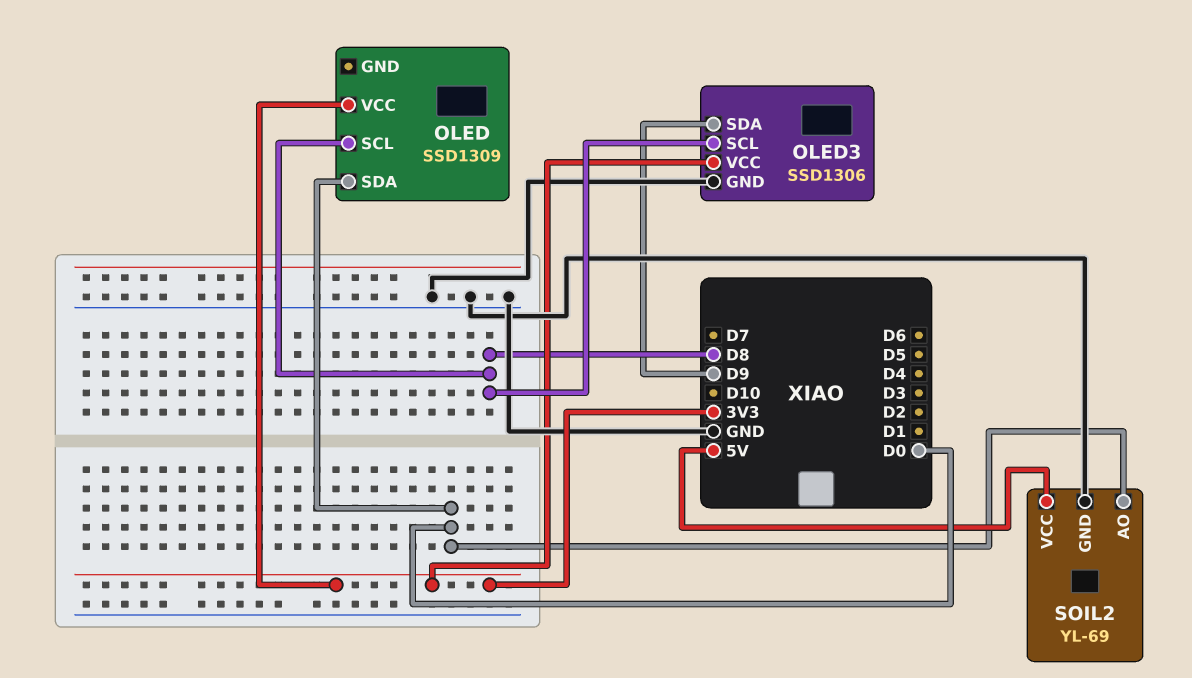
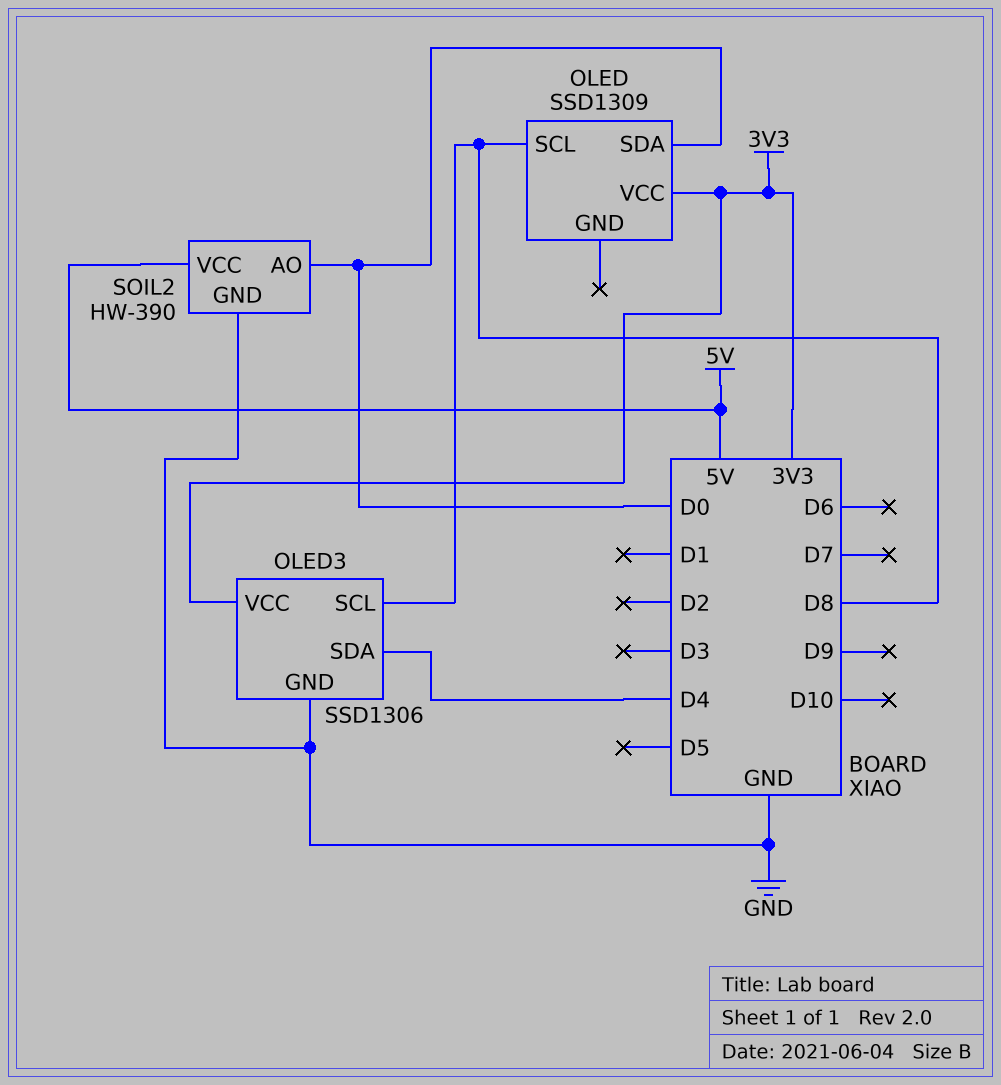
OLED3 pin SDA: D9 -> D4
SOIL2: YL-69 -> HW-390

